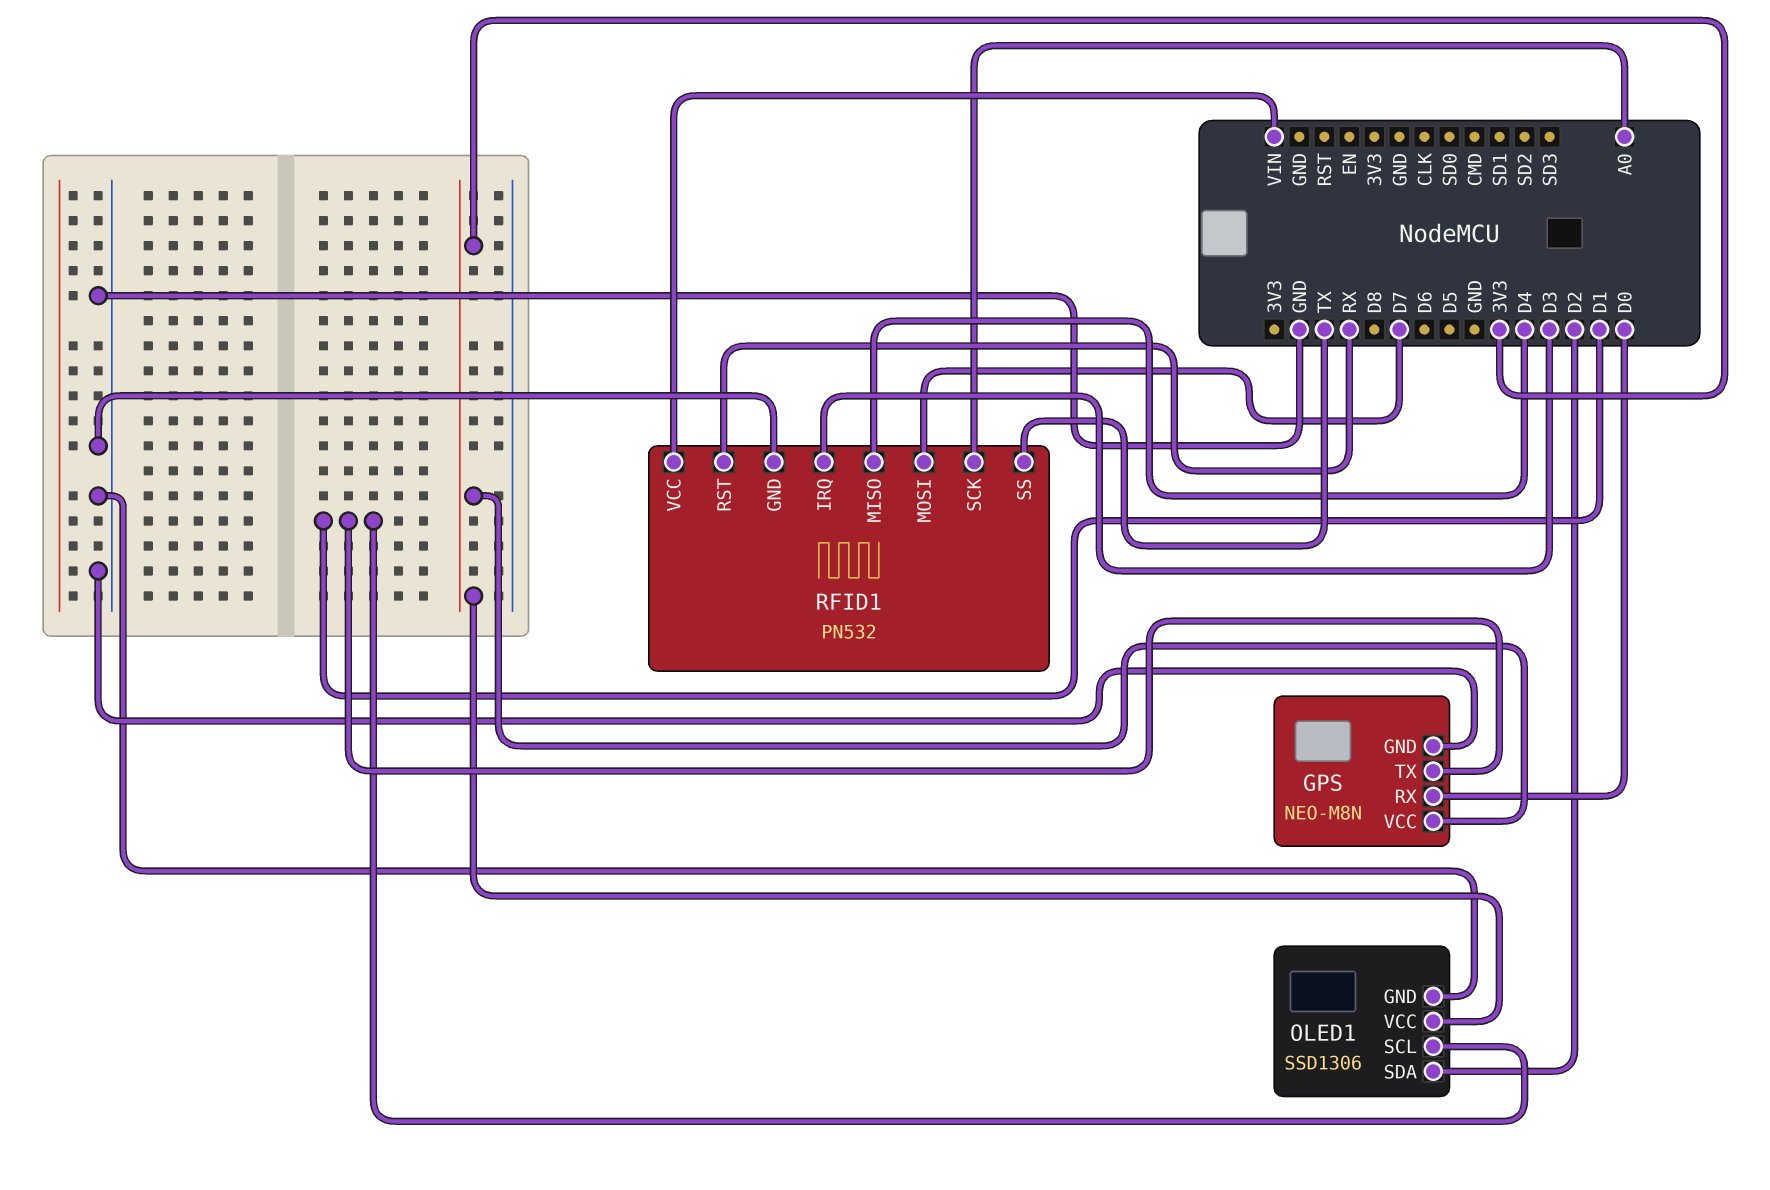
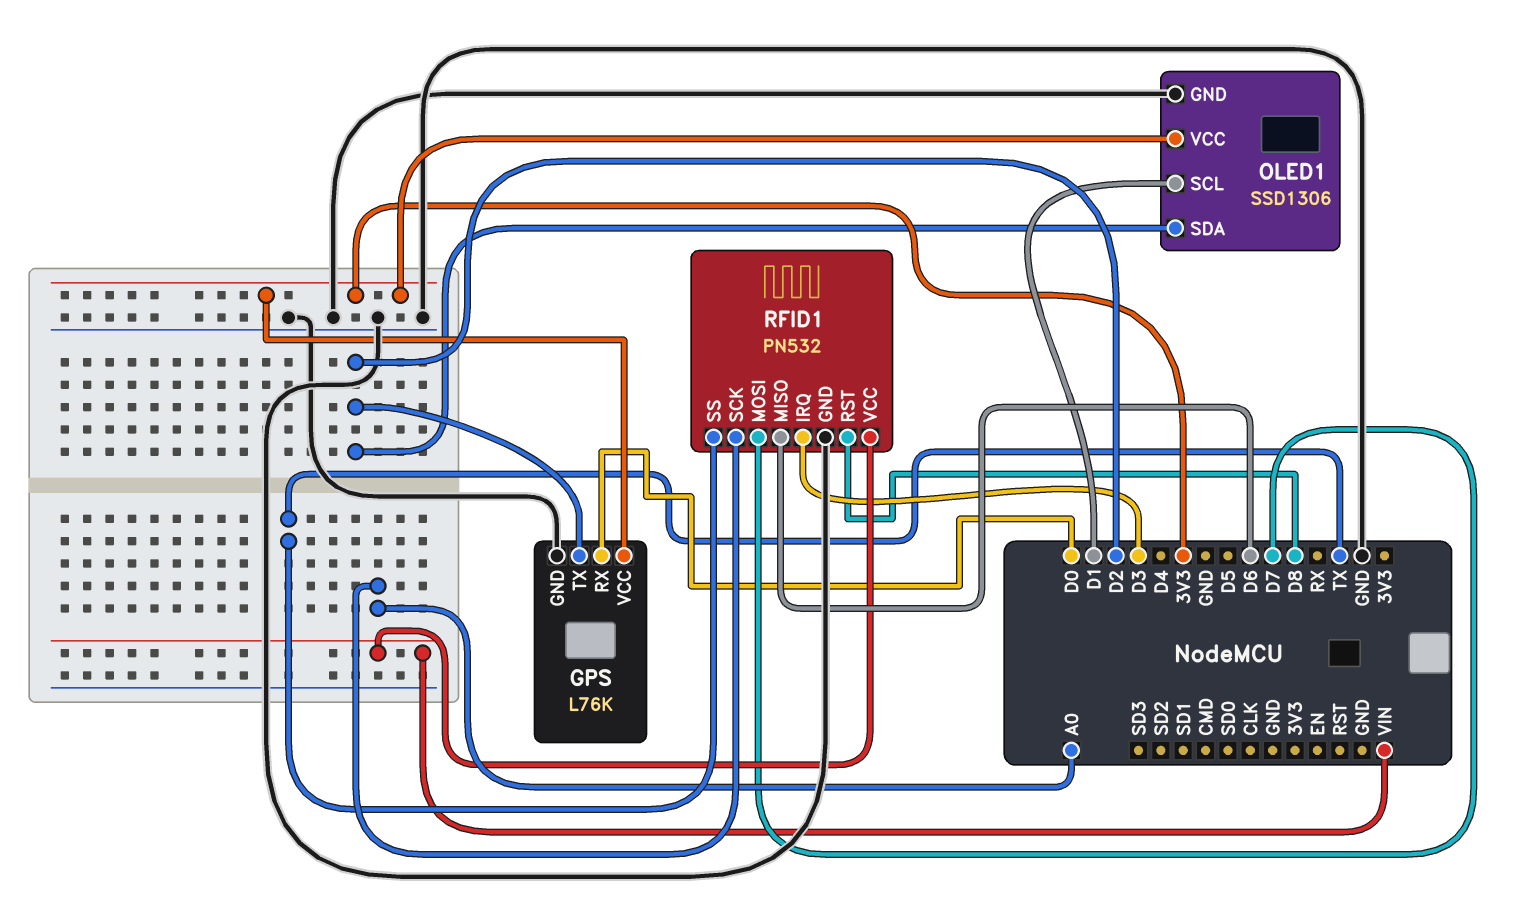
GPS: NEO-M8N -> L76K
GPS pin TX: D1 -> D2
RFID1 pin MISO: D4 -> D6
RFID1 pin RST: RX -> D8

